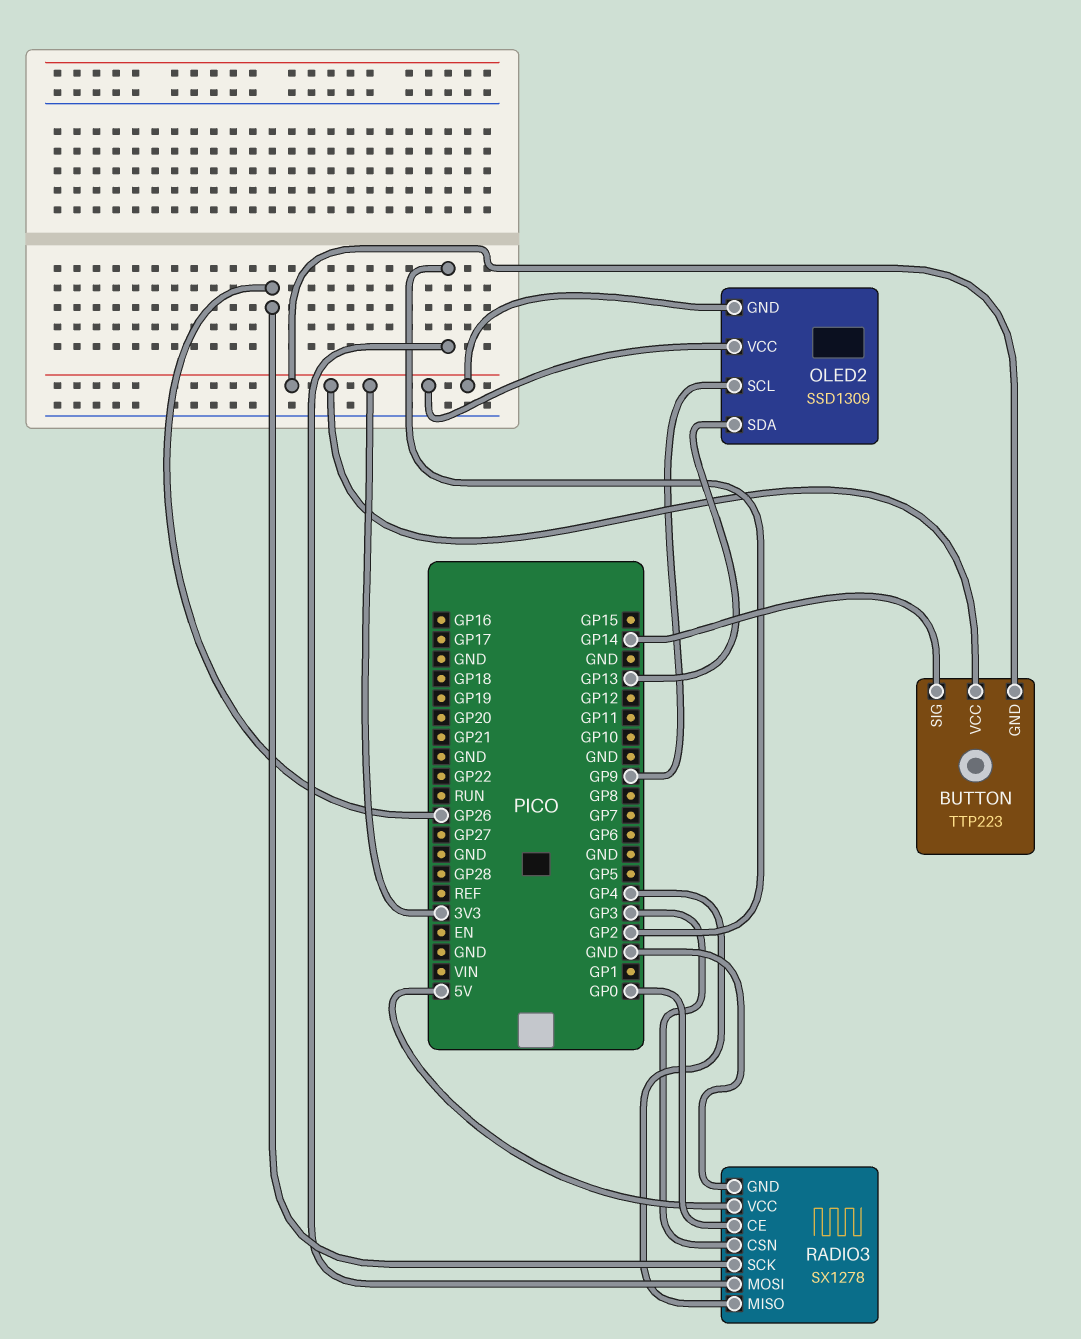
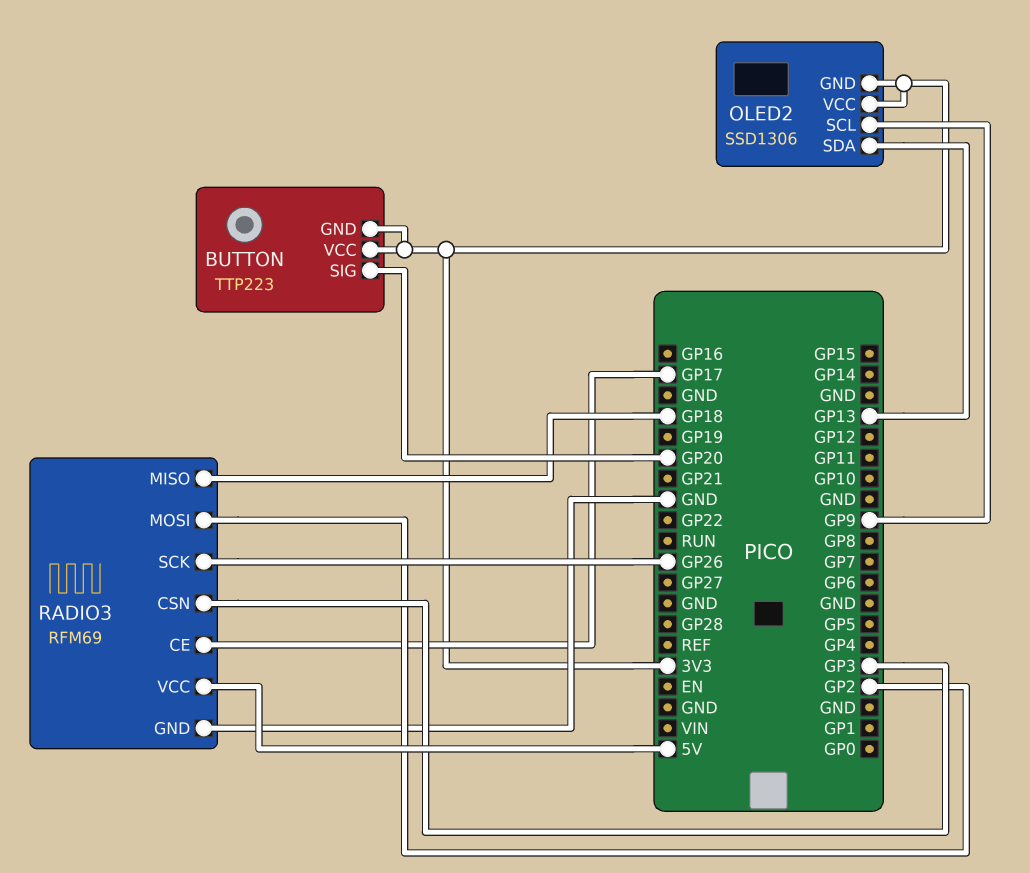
BUTTON pin SIG: GP14 -> GP20
OLED2: SSD1309 -> SSD1306
RADIO3: SX1278 -> RFM69
RADIO3 pin CE: GP0 -> GP17
RADIO3 pin MISO: GP4 -> GP18

